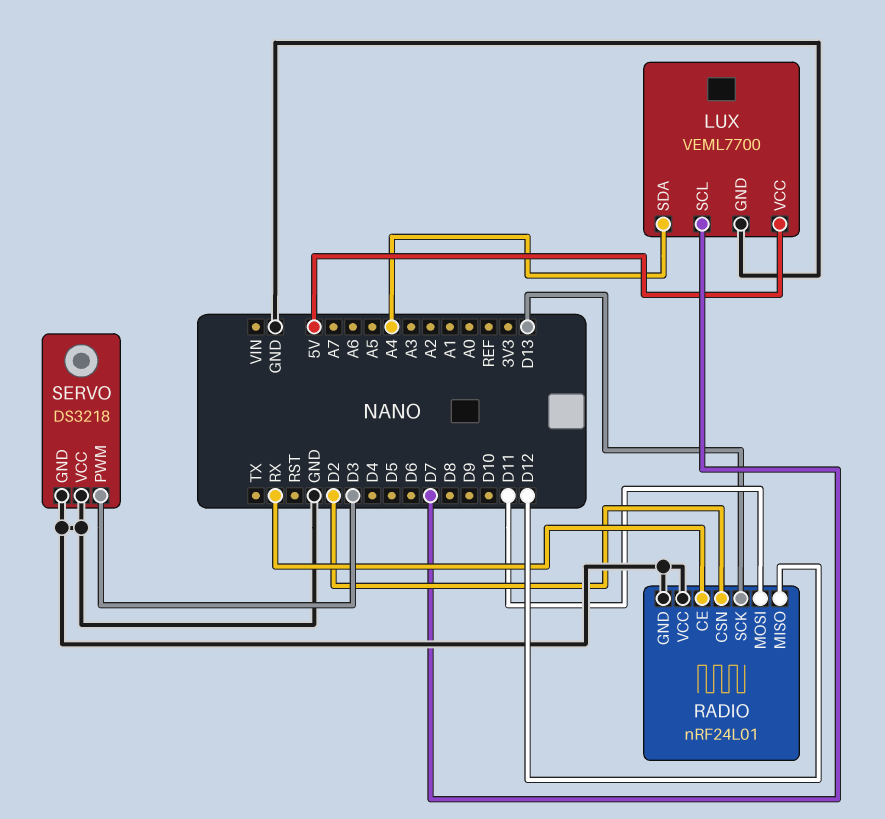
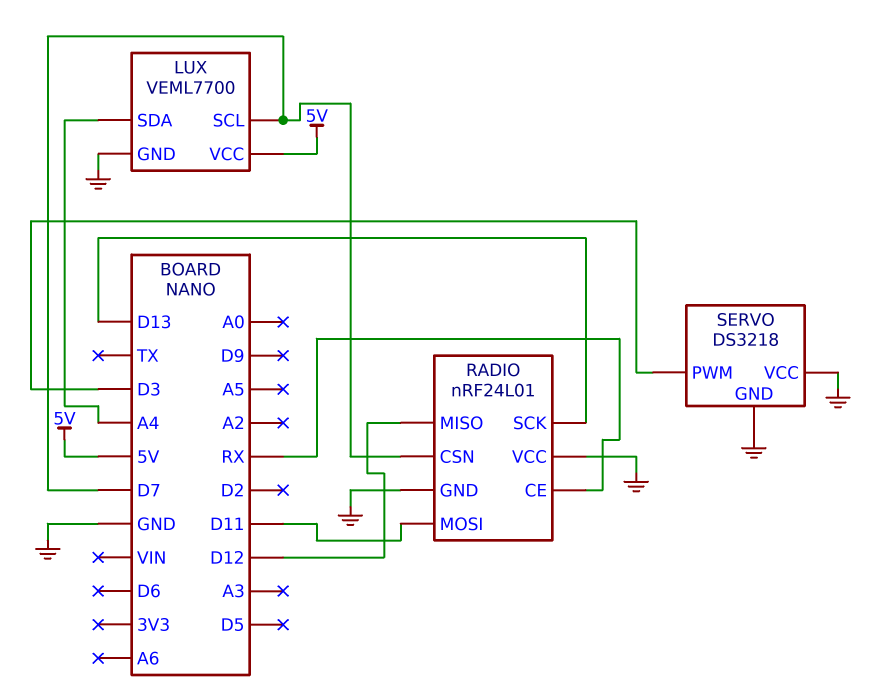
RADIO pin CSN: D2 -> D7

